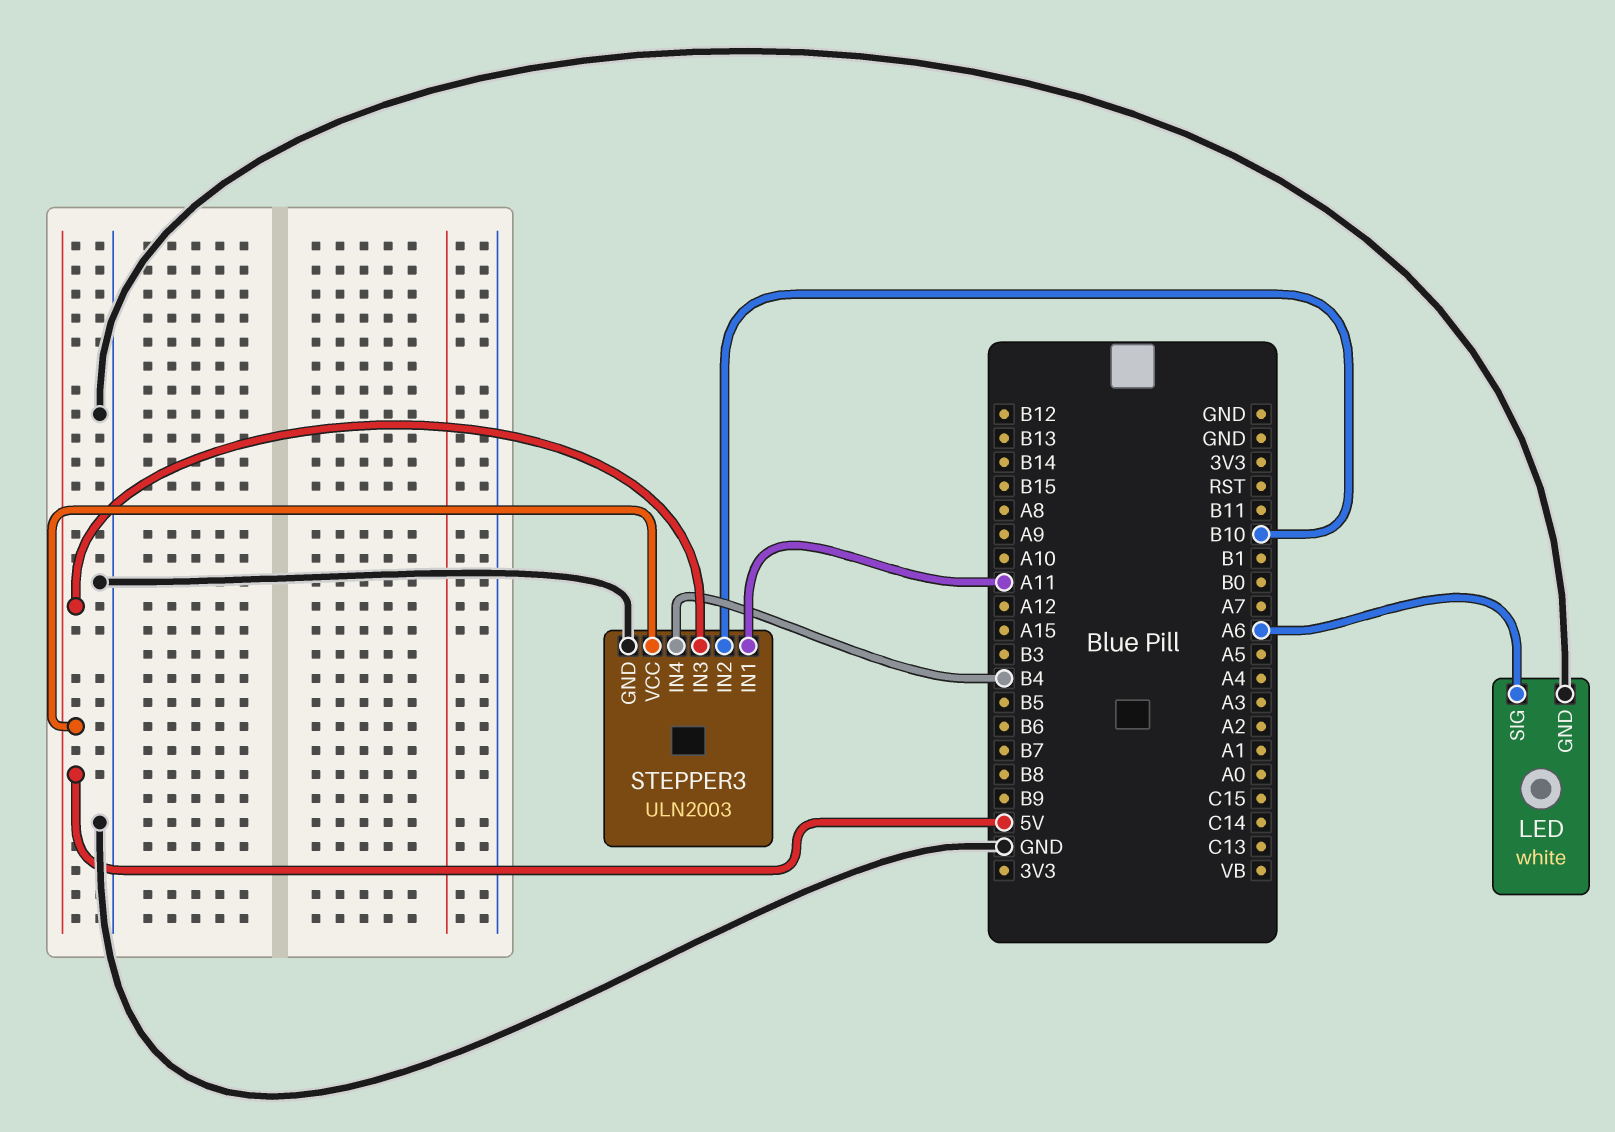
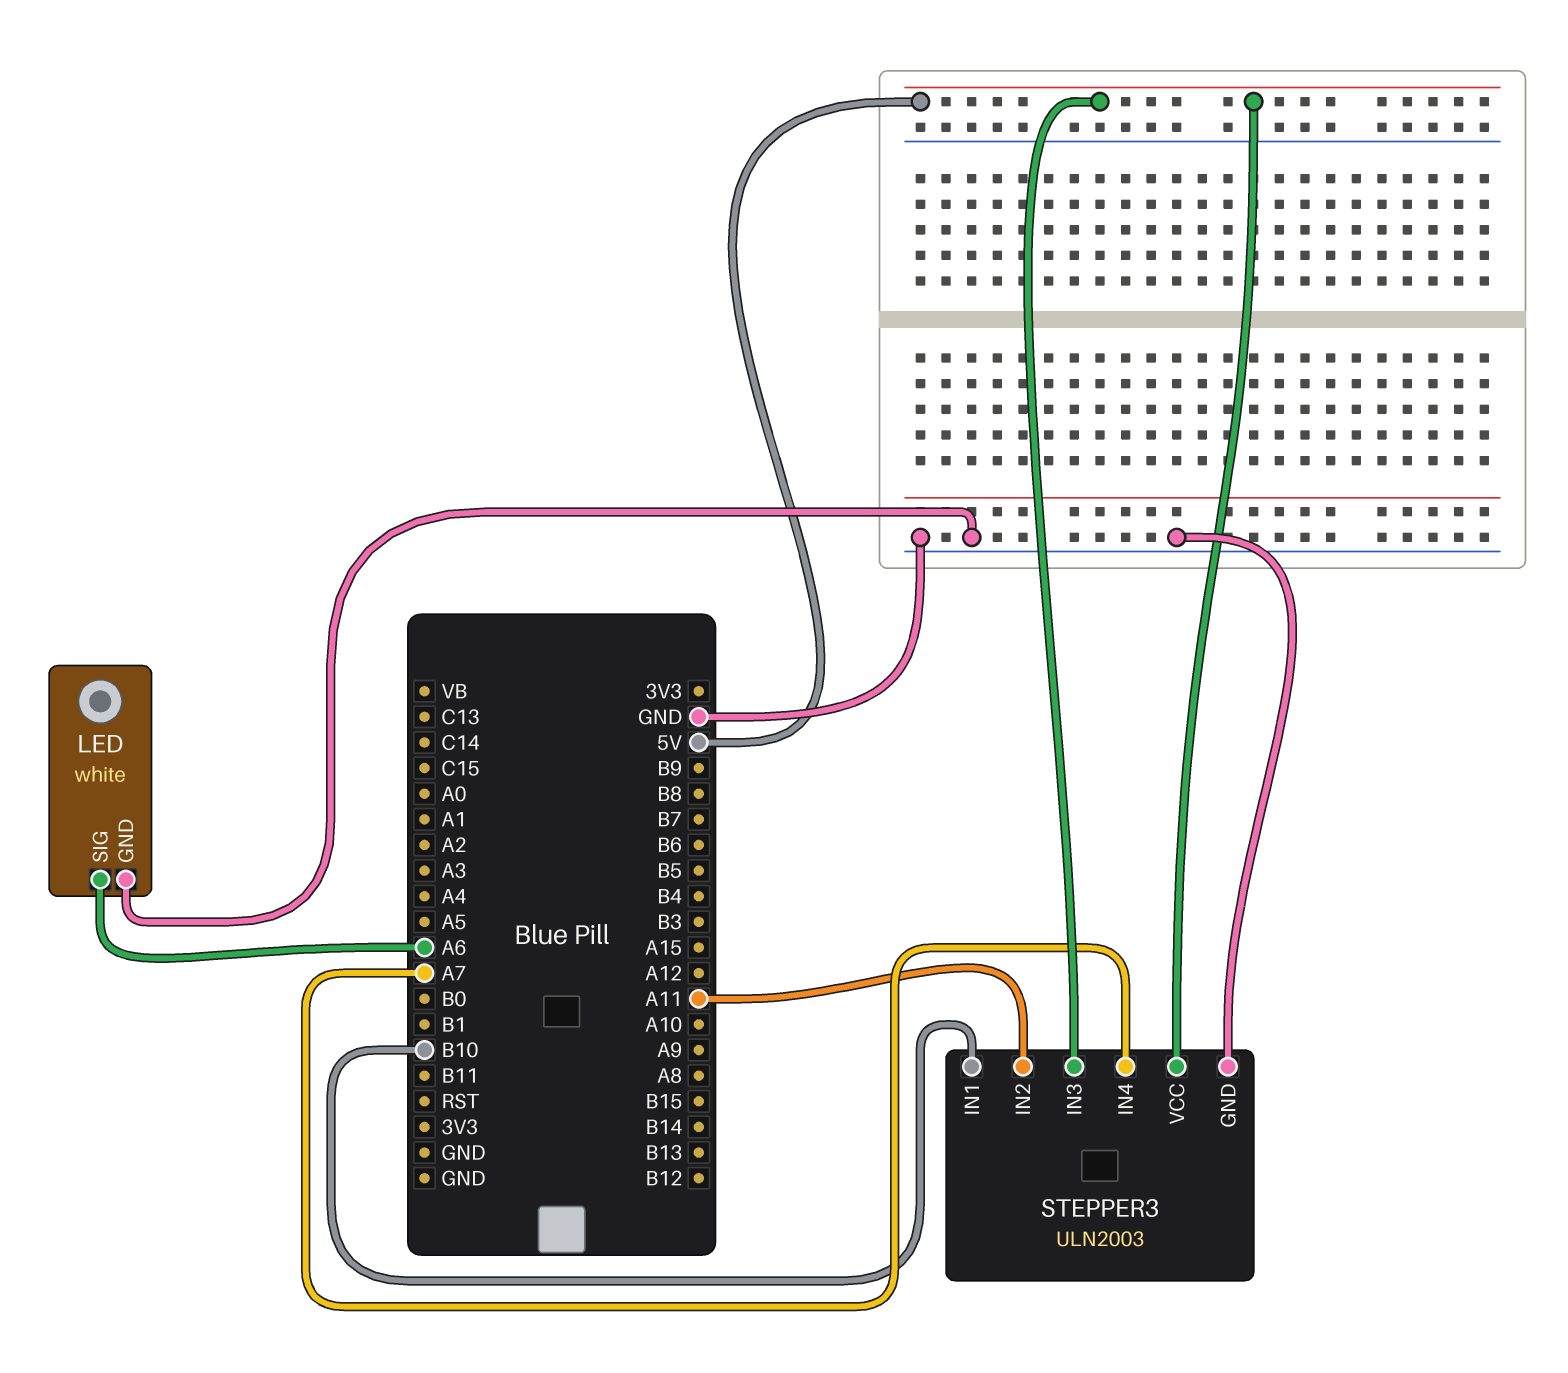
STEPPER3 pin IN1: A11 -> B10
STEPPER3 pin IN2: B10 -> A11
STEPPER3 pin IN4: B4 -> A7

